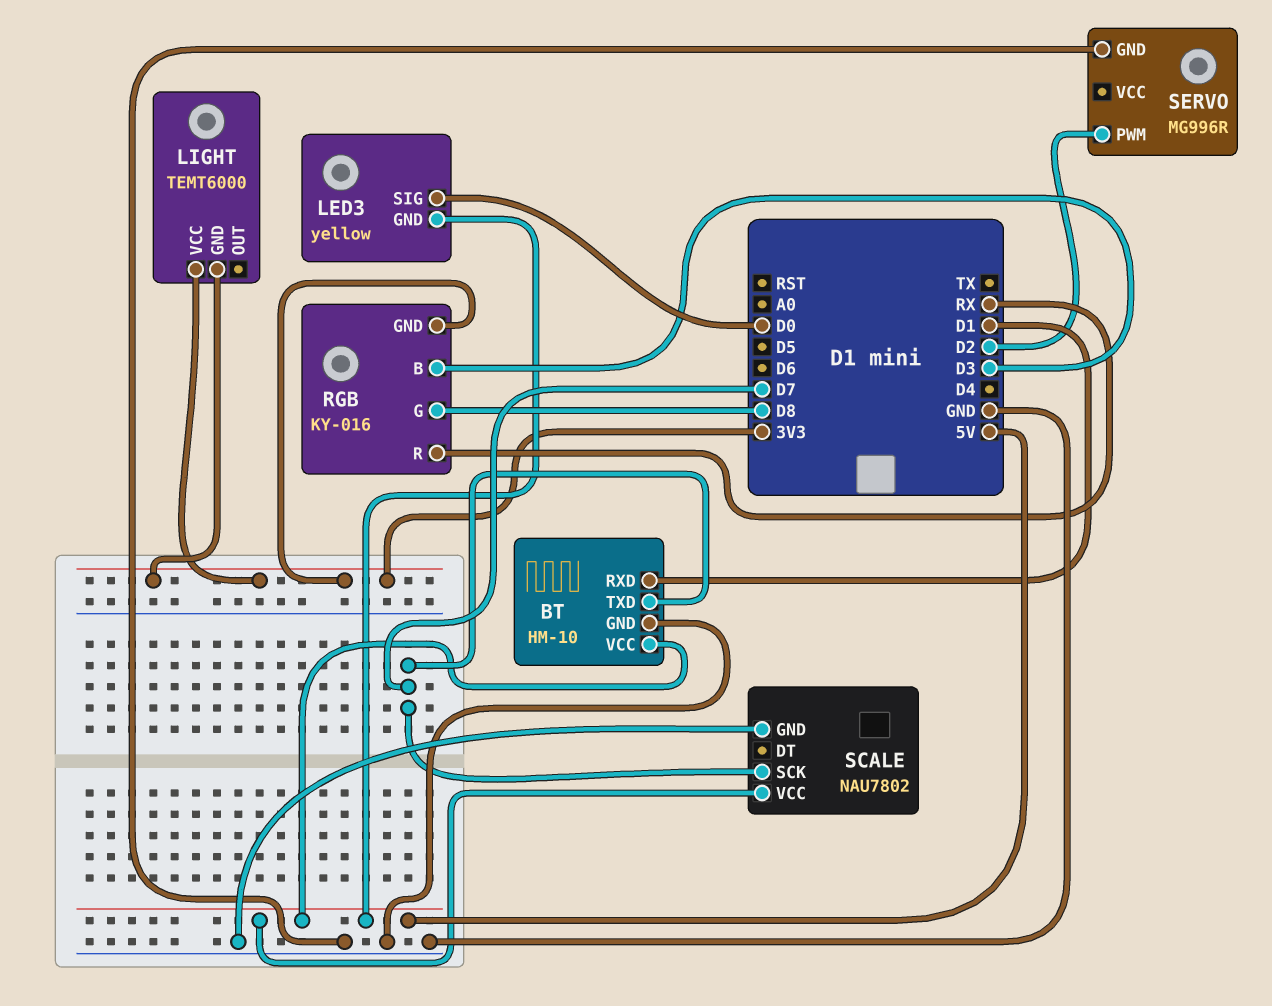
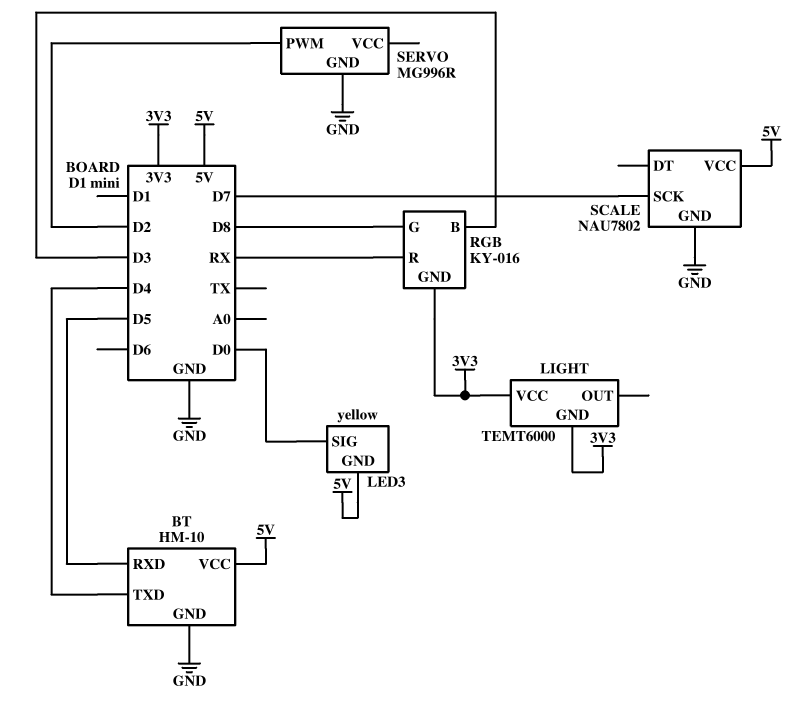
BT pin RXD: D1 -> D5
BT pin TXD: D7 -> D4

